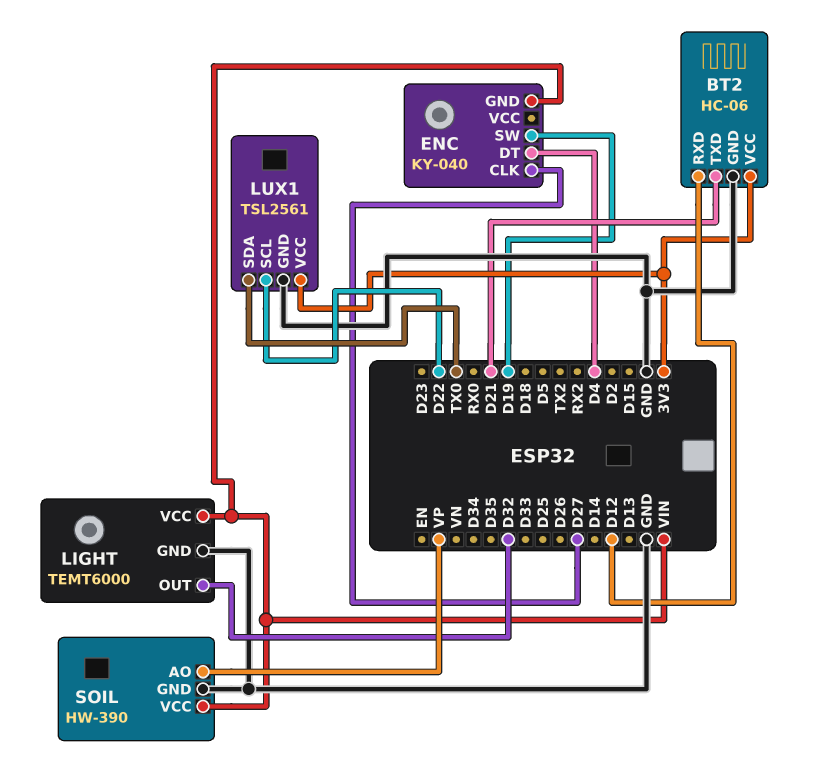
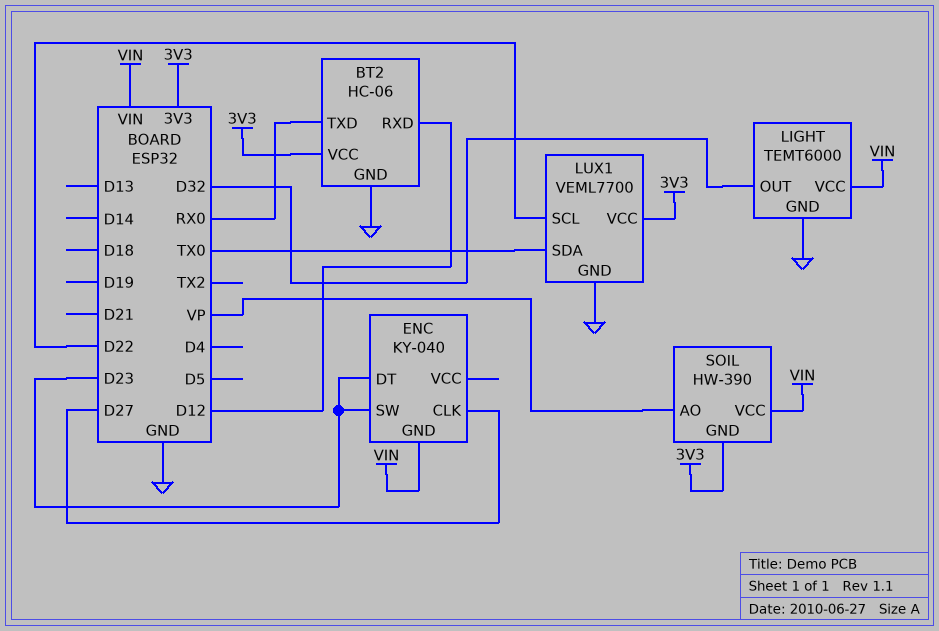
BT2 pin TXD: D21 -> RX0
ENC pin DT: D4 -> D23
ENC pin SW: D19 -> D23
LUX1: TSL2561 -> VEML7700
SOIL pin GND: GND -> 3V3

